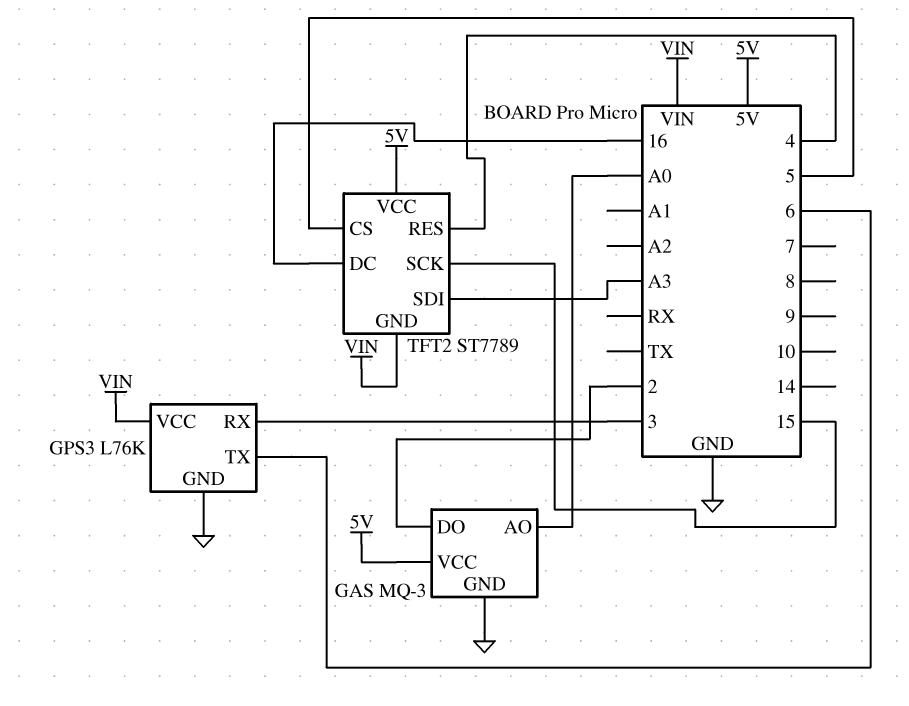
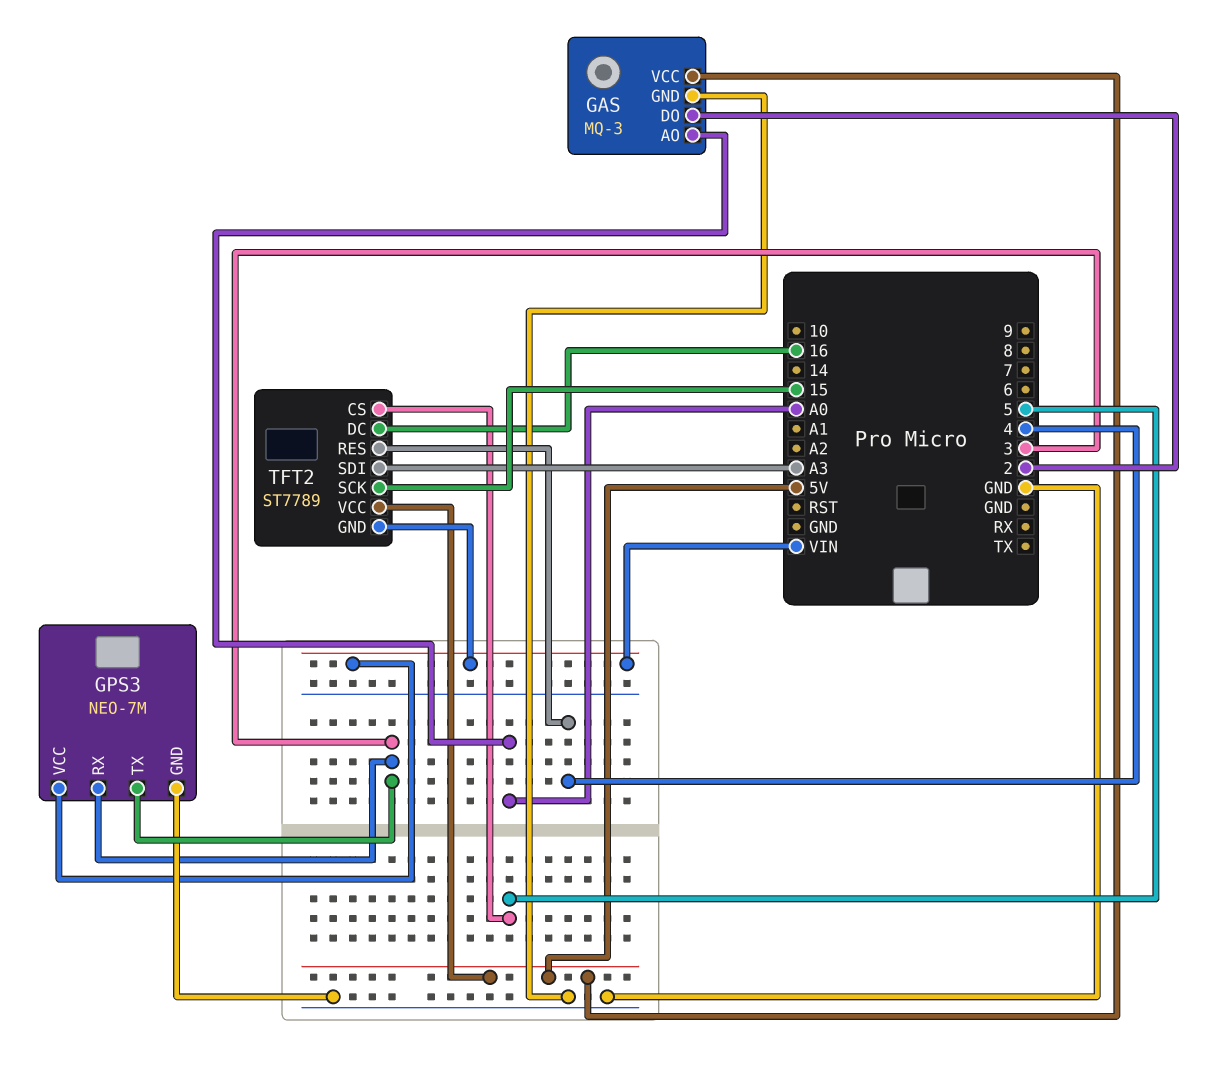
GPS3: L76K -> NEO-7M
GPS3 pin TX: 6 -> 3

